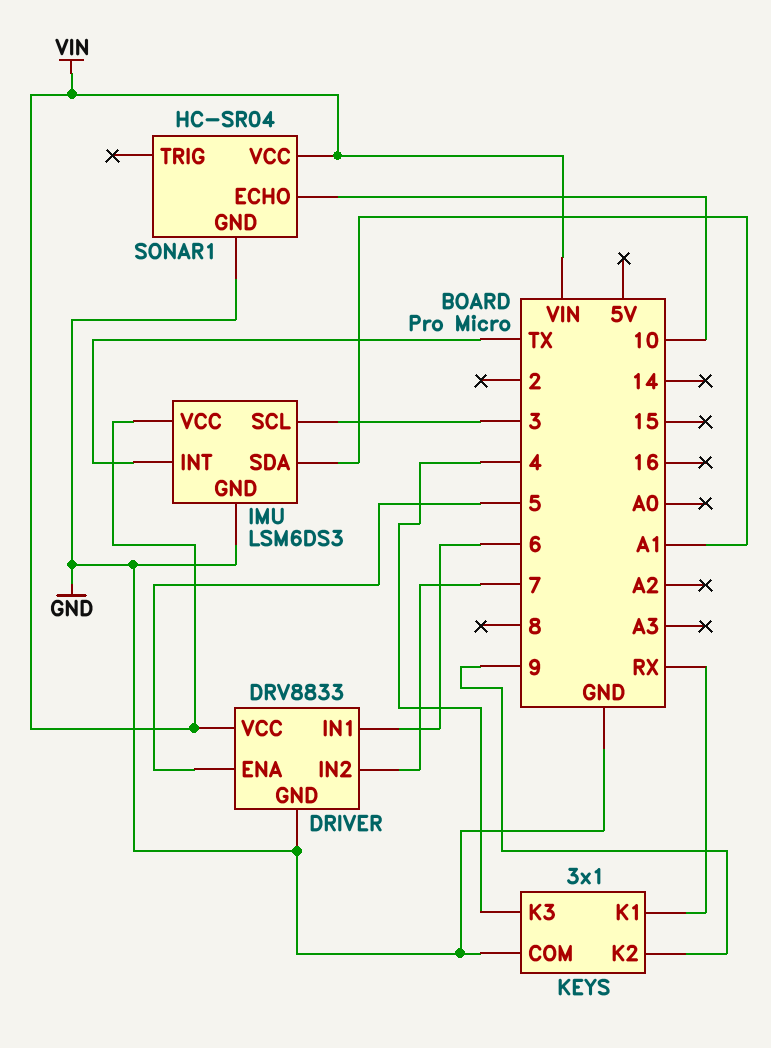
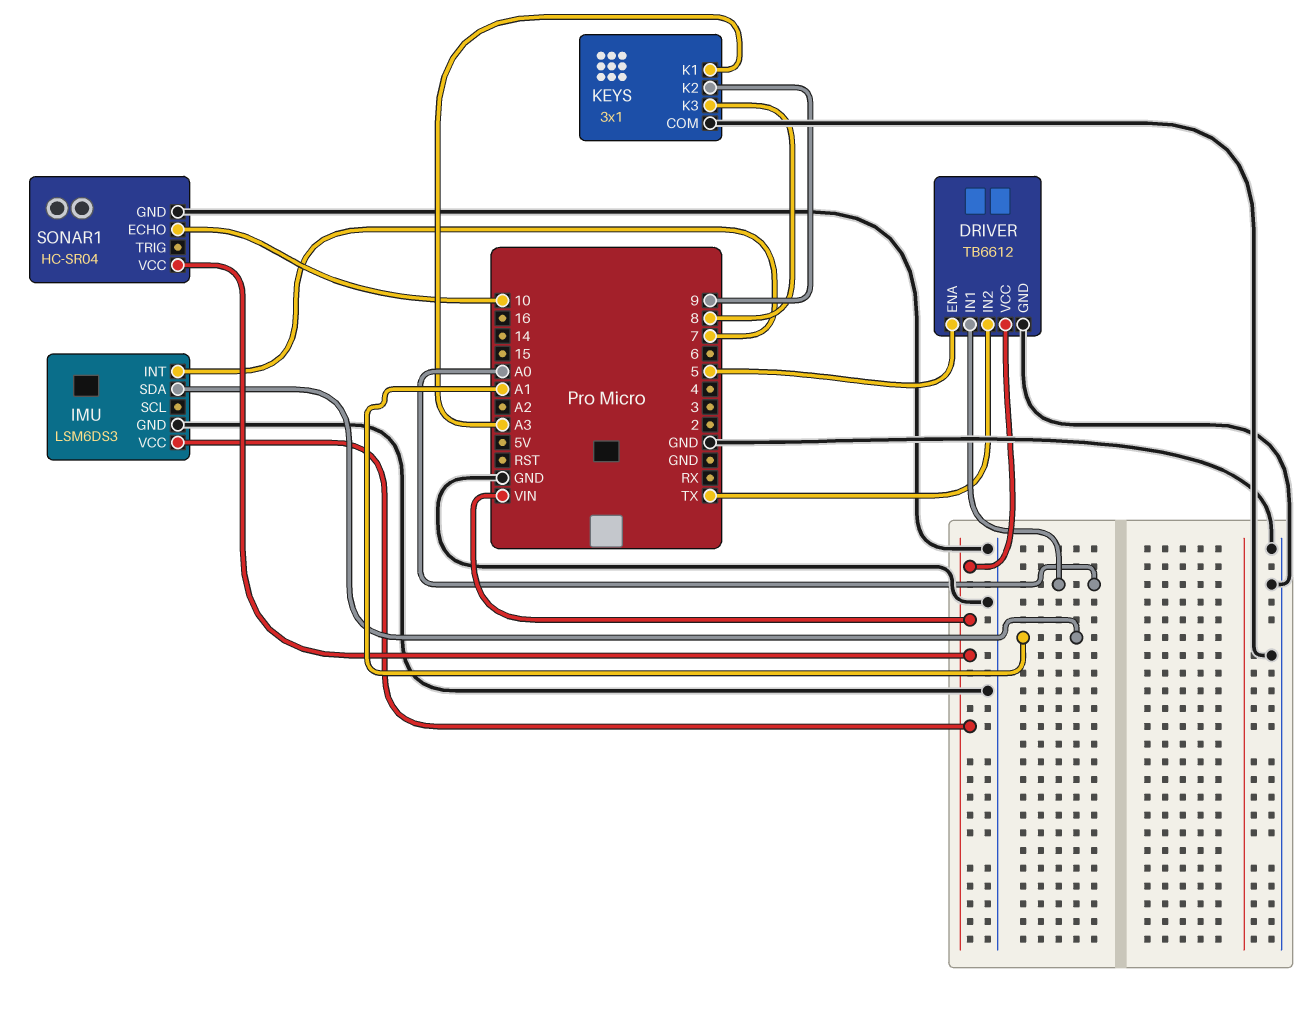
DRIVER: DRV8833 -> TB6612
DRIVER pin IN1: 6 -> A0
DRIVER pin IN2: 7 -> TX
IMU pin INT: TX -> 7
IMU pin SCL: 3 -> none
KEYS pin K1: RX -> A3
KEYS pin K3: 4 -> 8

